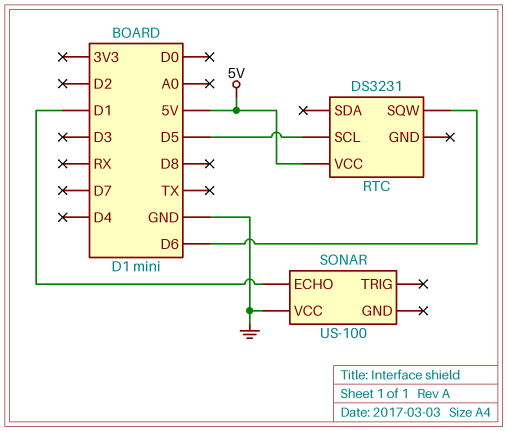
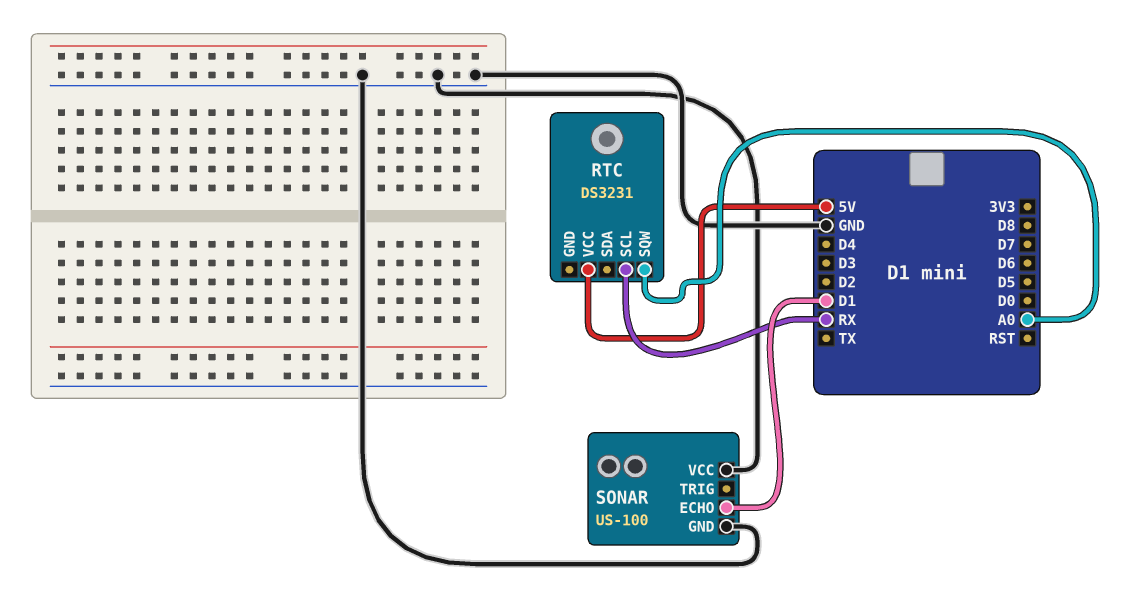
RTC pin SCL: D5 -> RX
RTC pin SQW: D6 -> A0
SONAR pin GND: none -> GND

